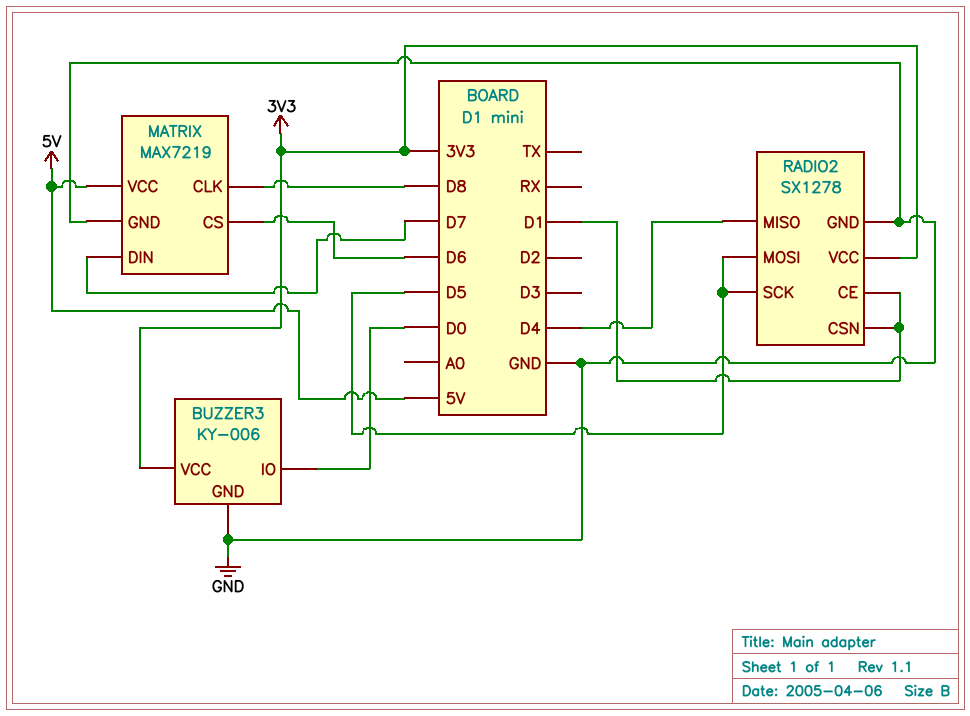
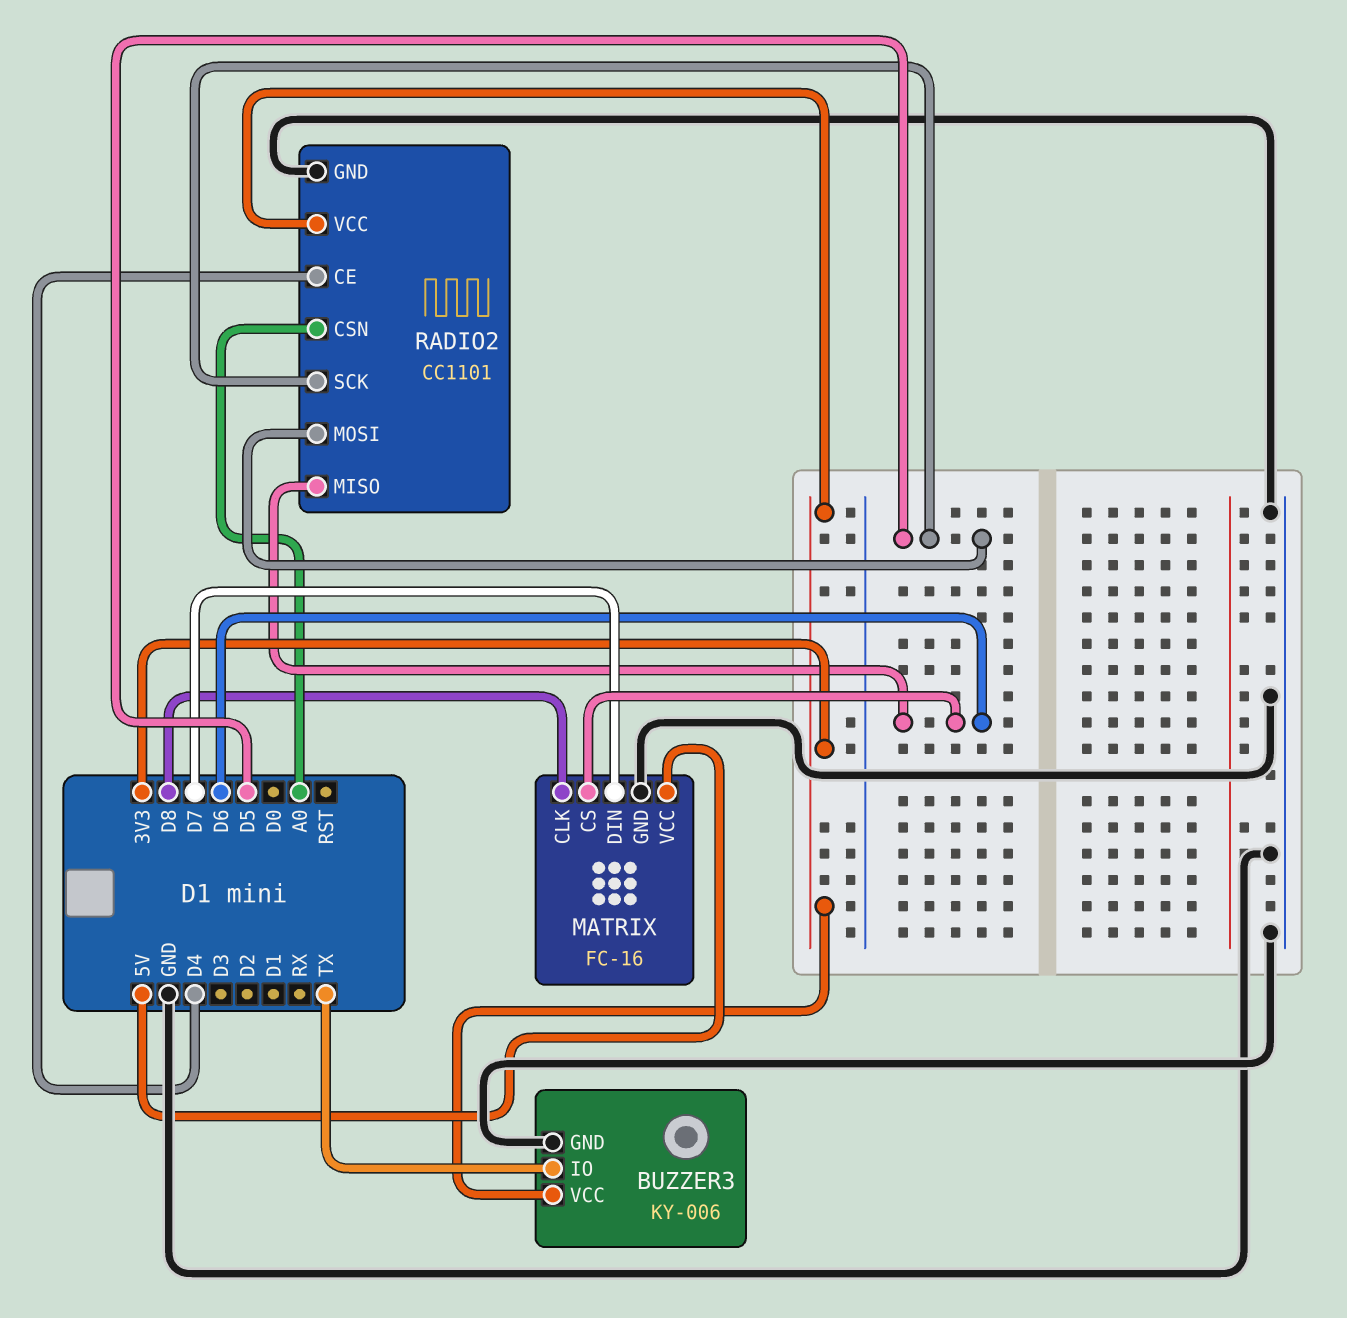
BUZZER3 pin IO: D0 -> TX
MATRIX: MAX7219 -> FC-16
RADIO2: SX1278 -> CC1101
RADIO2 pin CE: D1 -> D4
RADIO2 pin CSN: D1 -> A0
RADIO2 pin MISO: D4 -> D6

